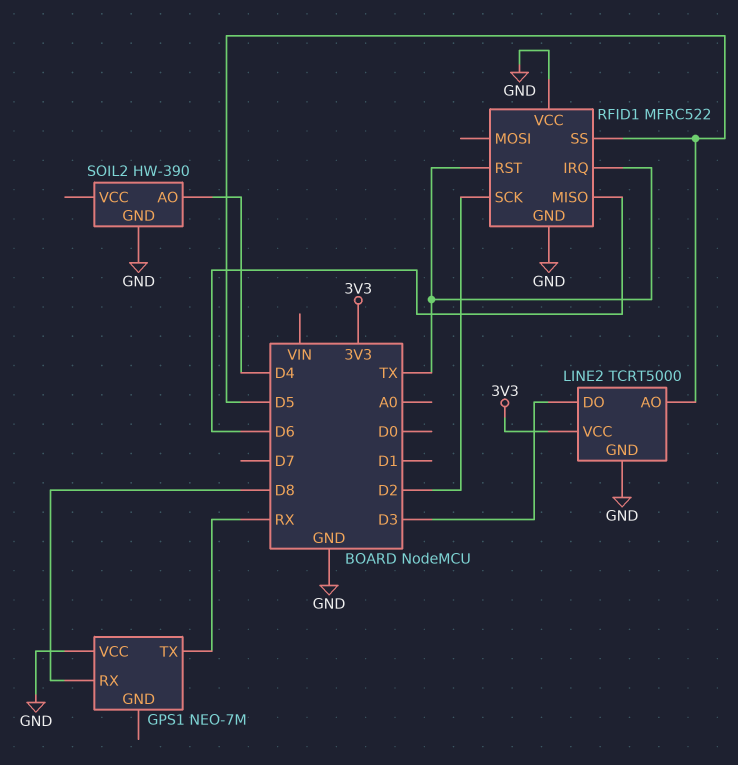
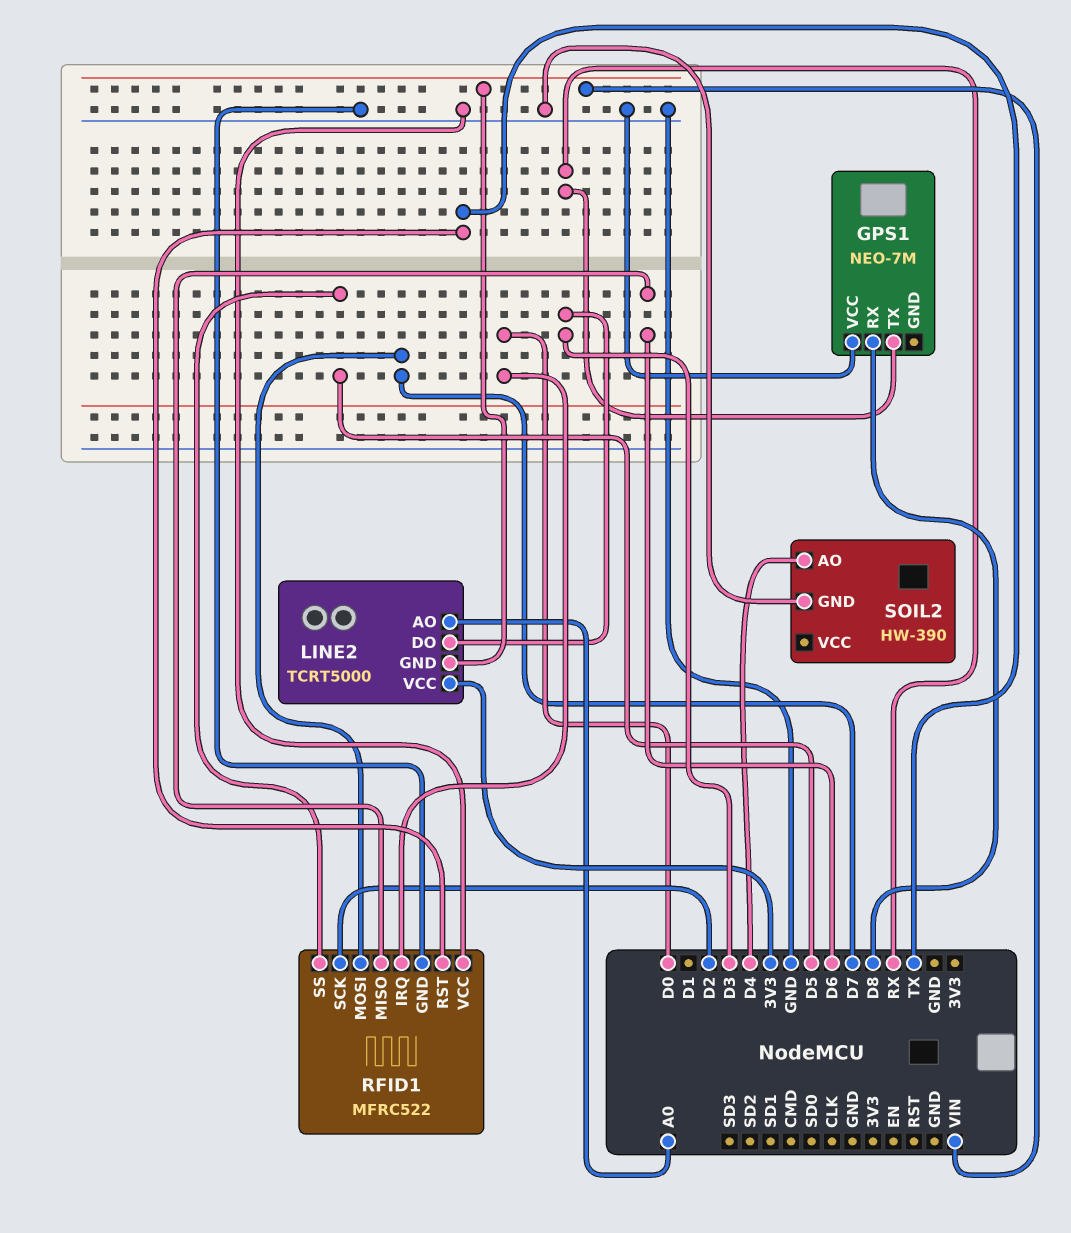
LINE2 pin AO: D5 -> A0
LINE2 pin GND: GND -> VIN
RFID1 pin IRQ: TX -> D0
RFID1 pin MOSI: none -> D7

